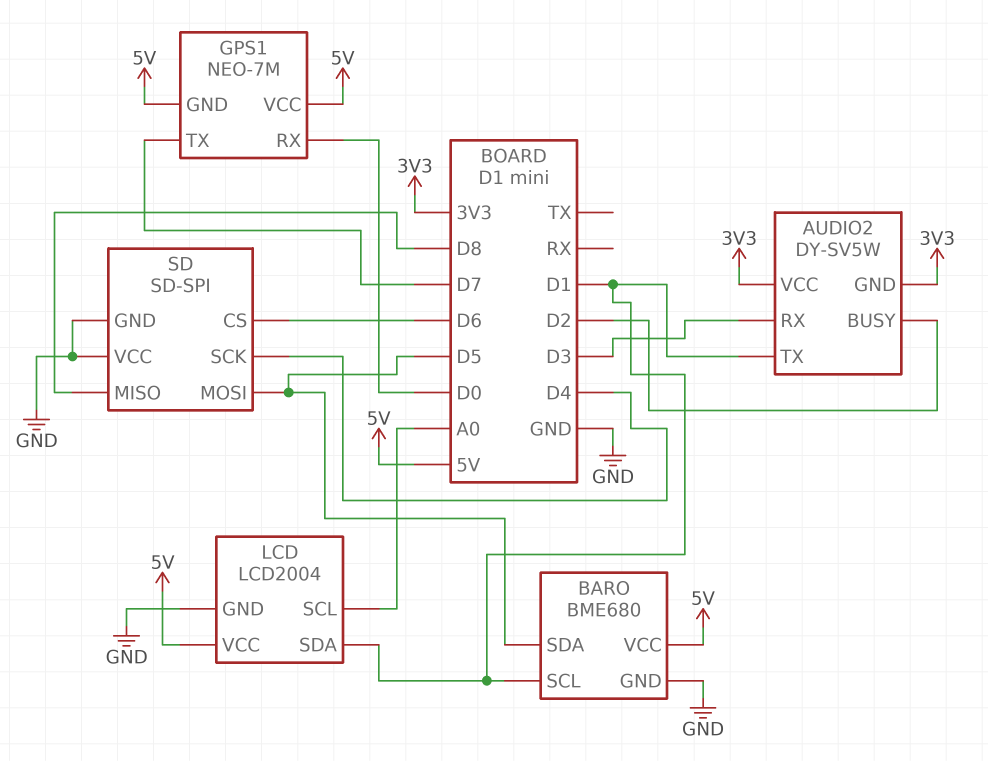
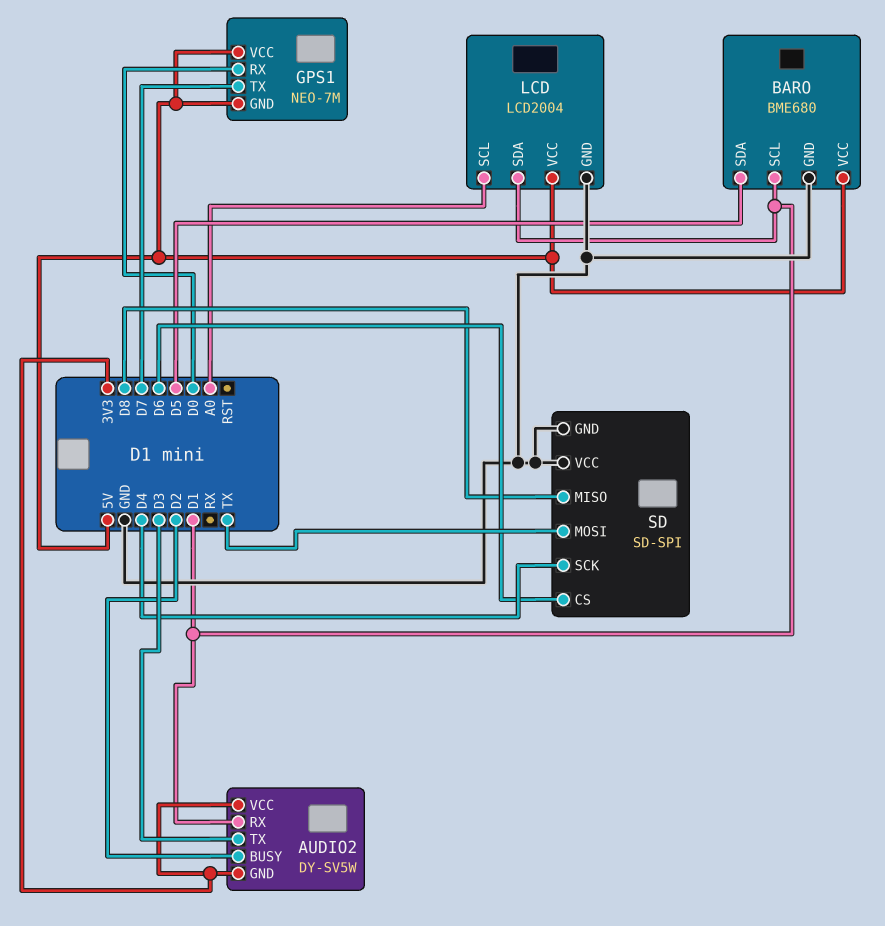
AUDIO2 pin RX: D3 -> D1
AUDIO2 pin TX: D1 -> D3
SD pin MOSI: D5 -> TX

